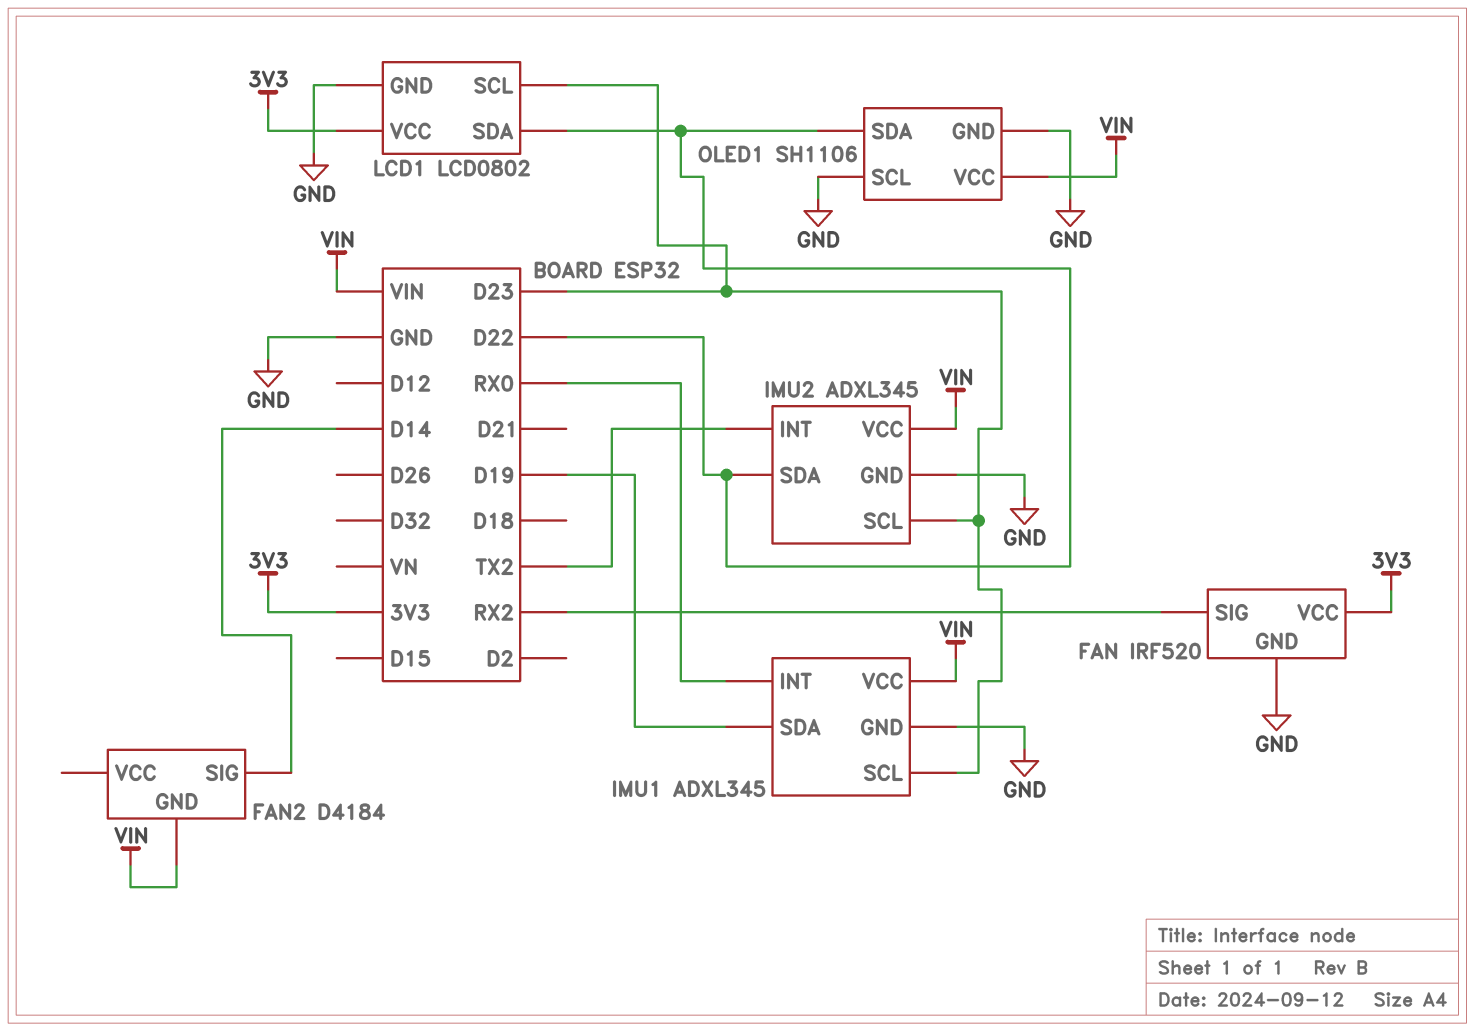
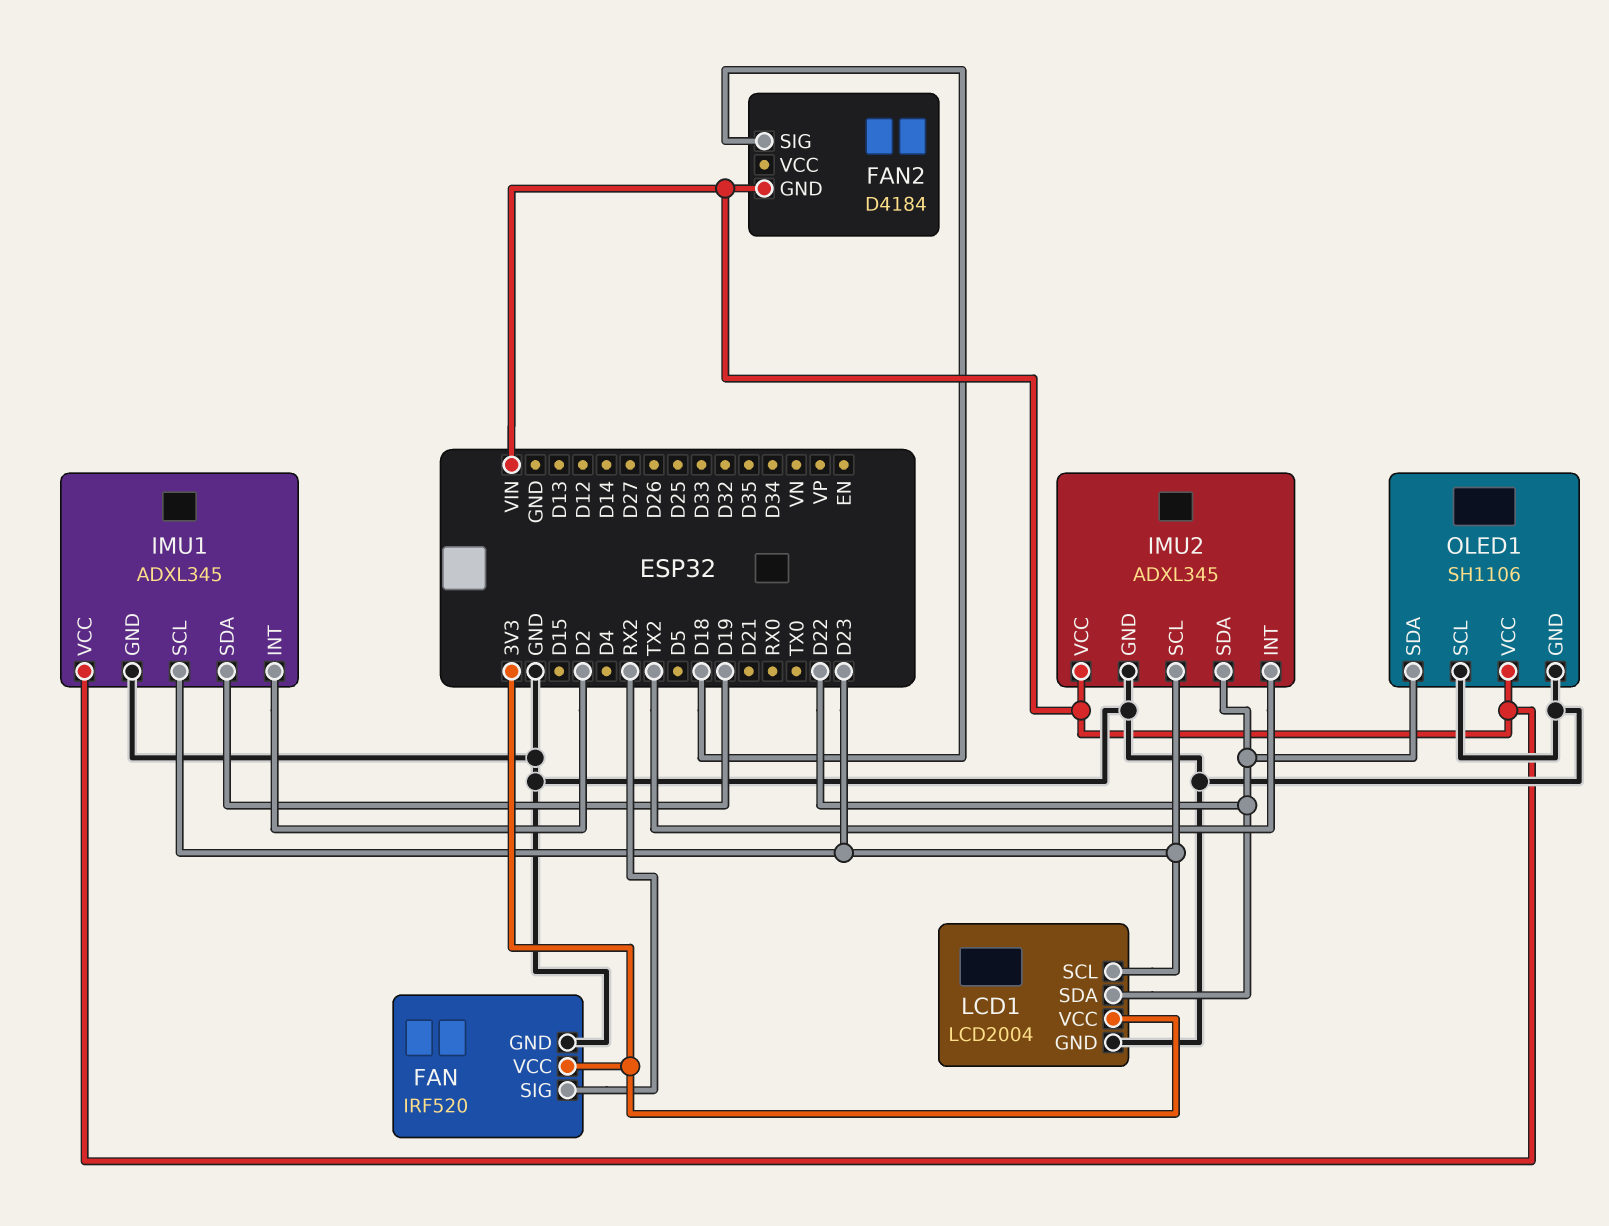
FAN2 pin SIG: D14 -> D18
IMU1 pin INT: RX0 -> D2
LCD1: LCD0802 -> LCD2004

